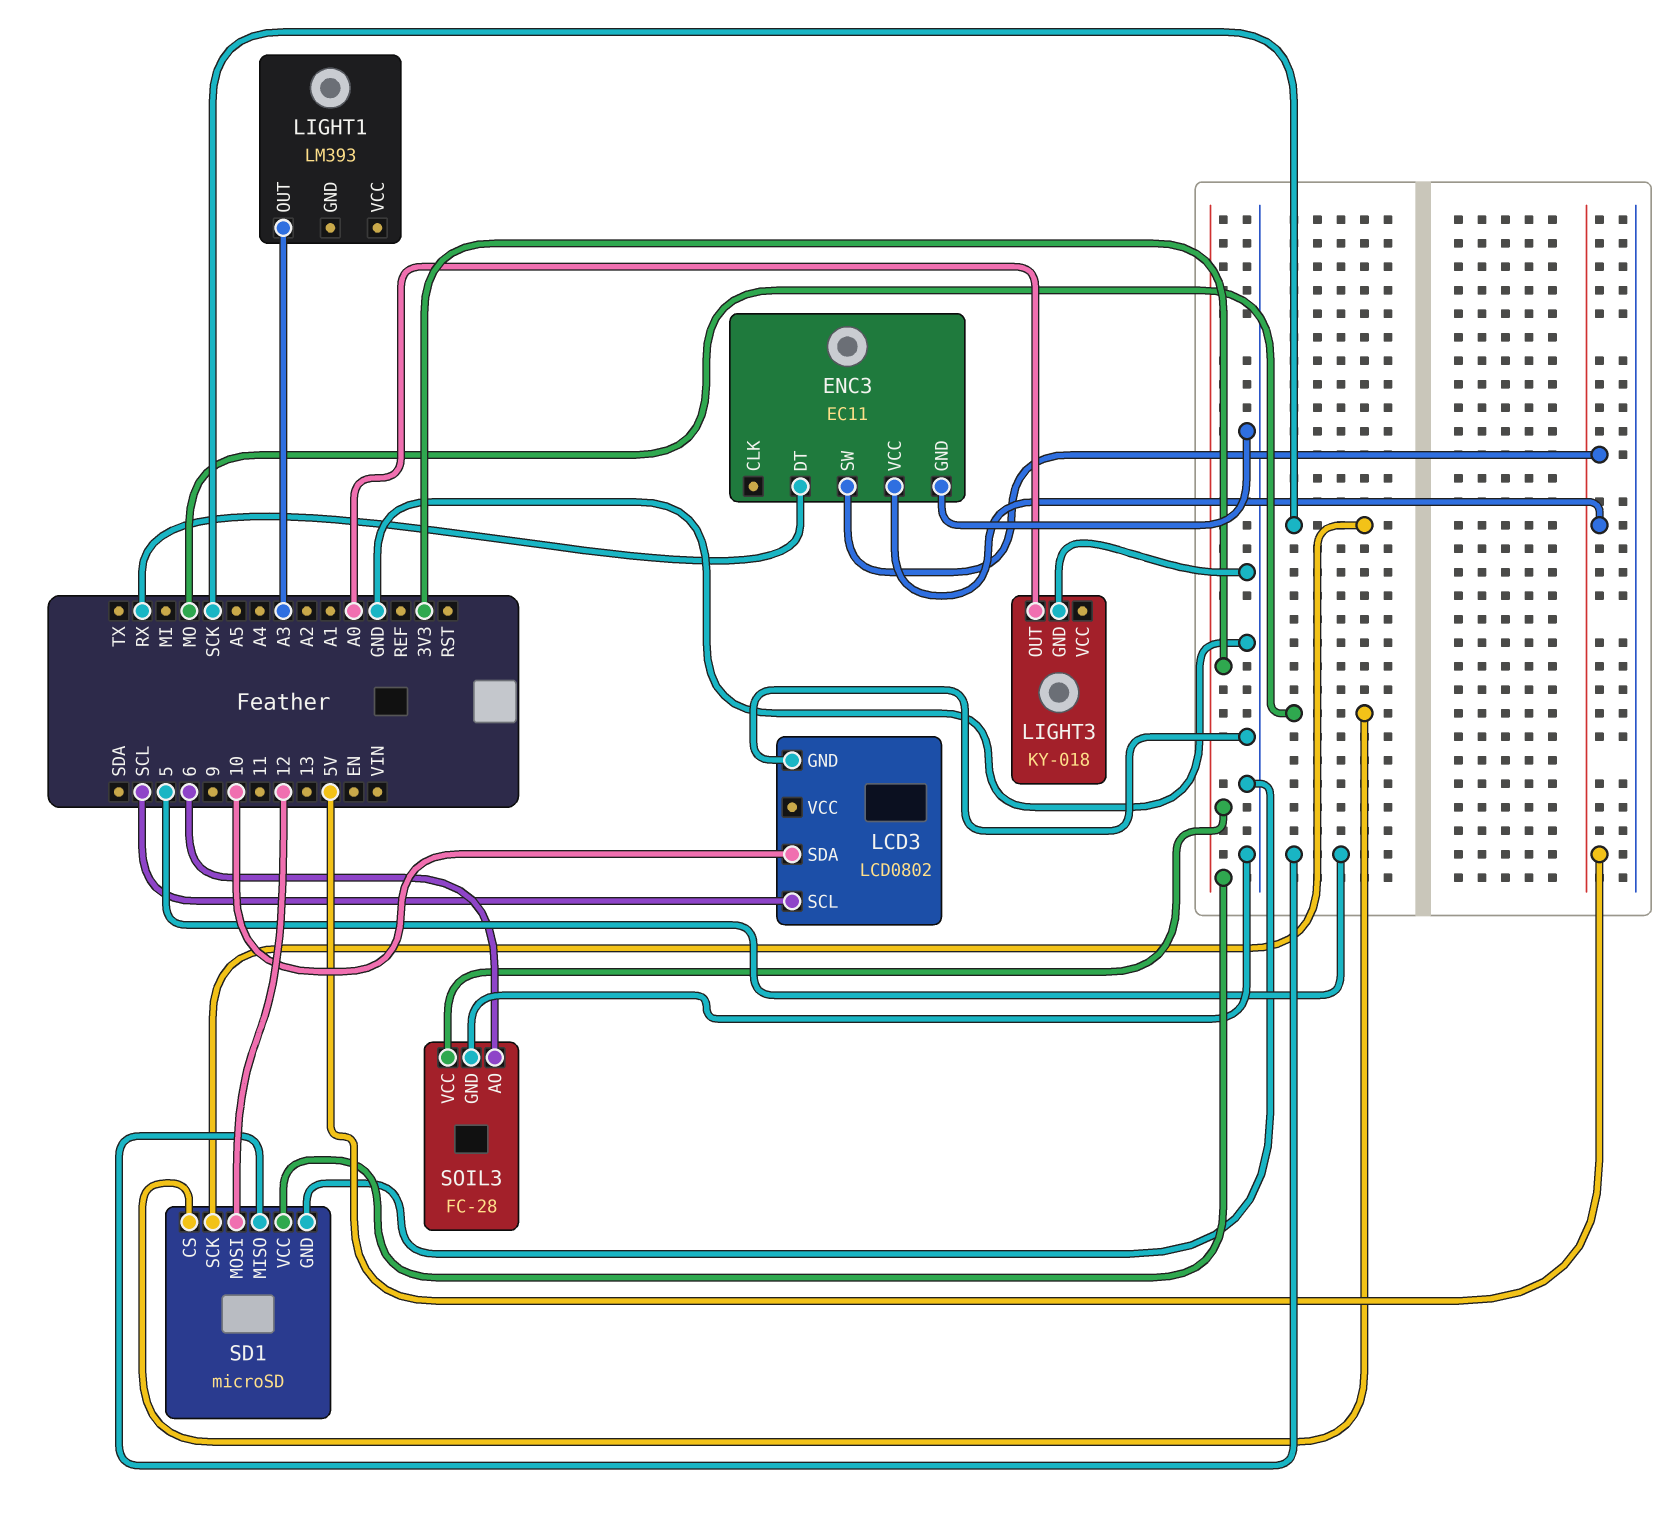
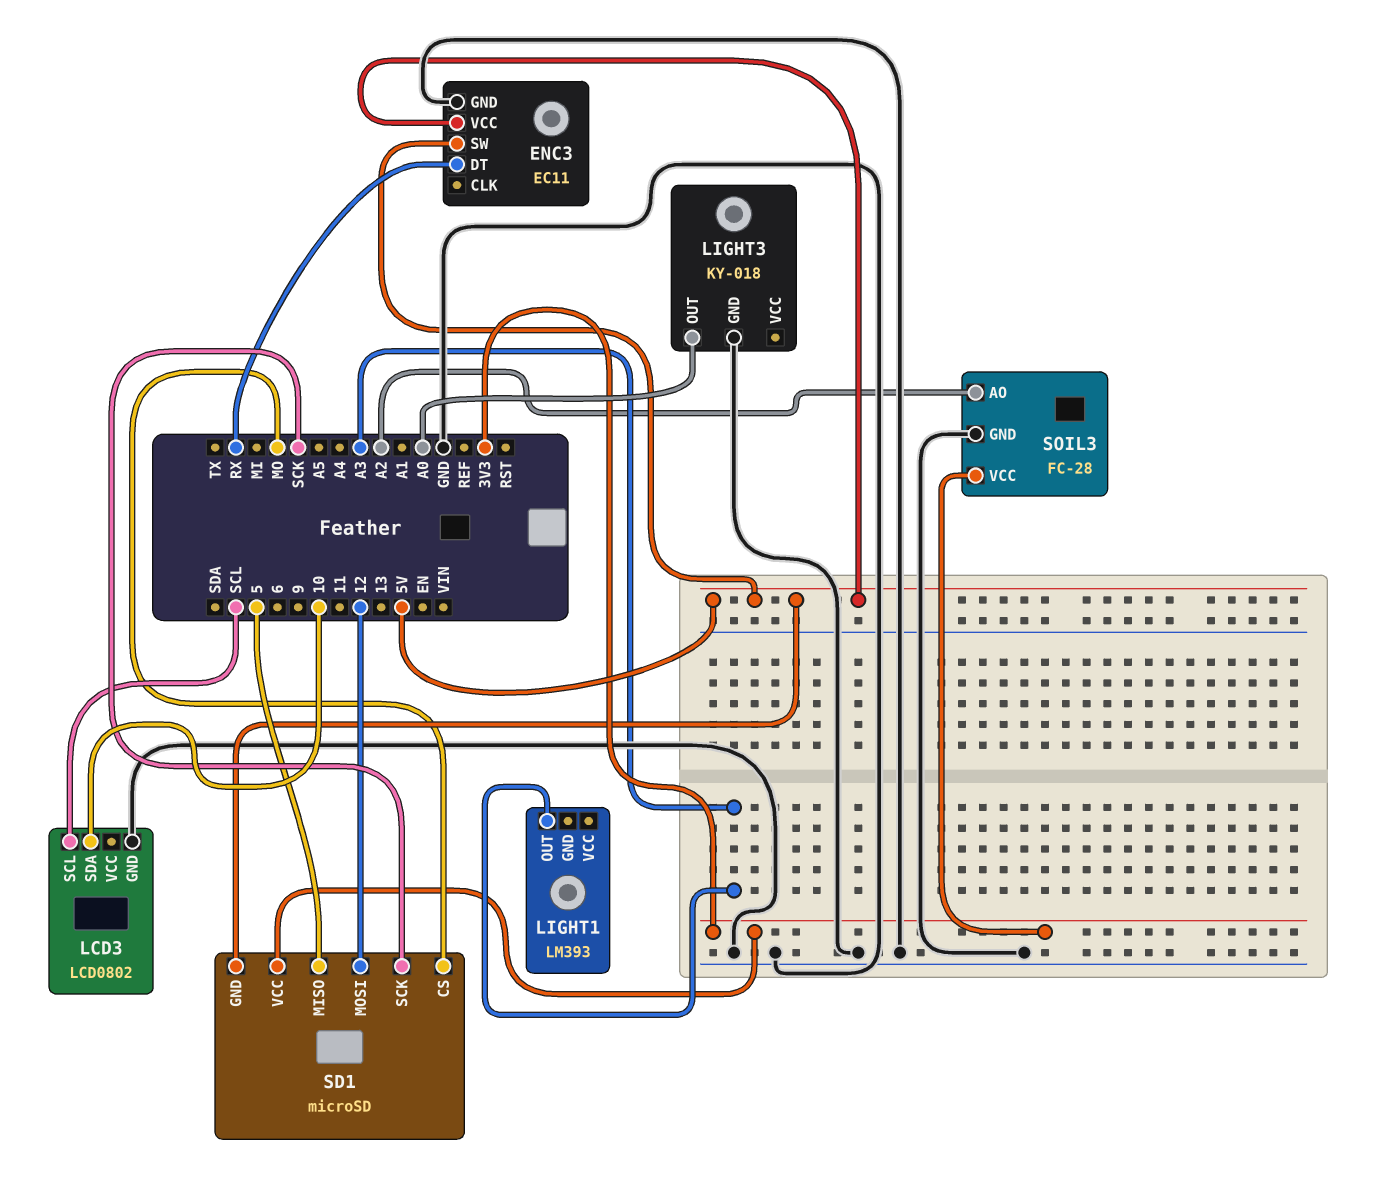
SD1 pin GND: GND -> 5V
SOIL3 pin AO: 6 -> A2

